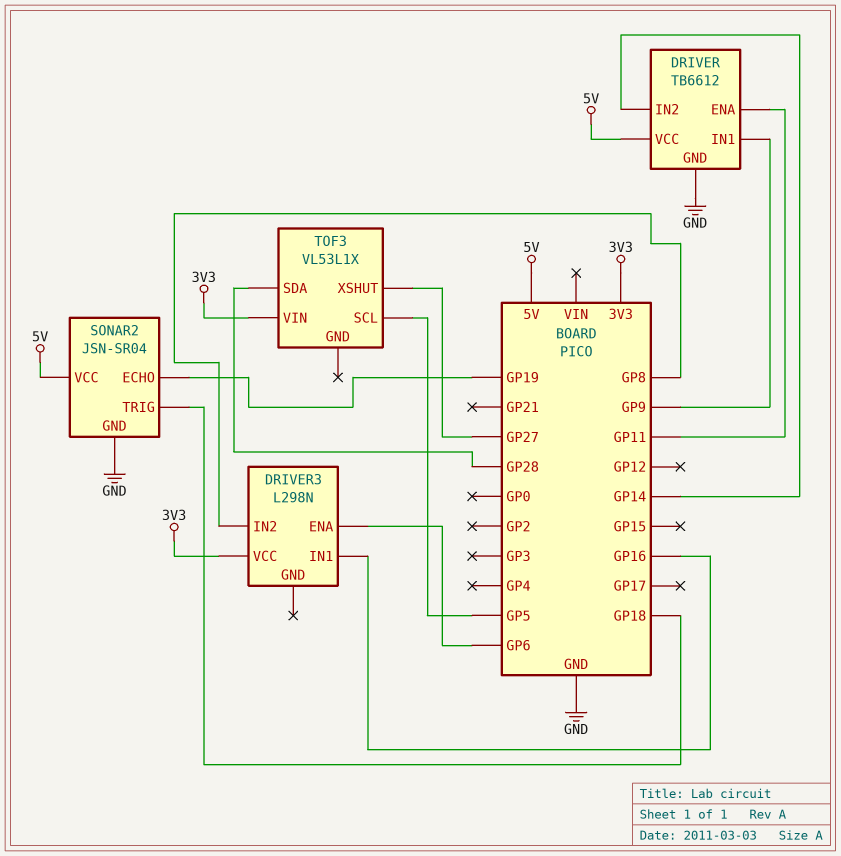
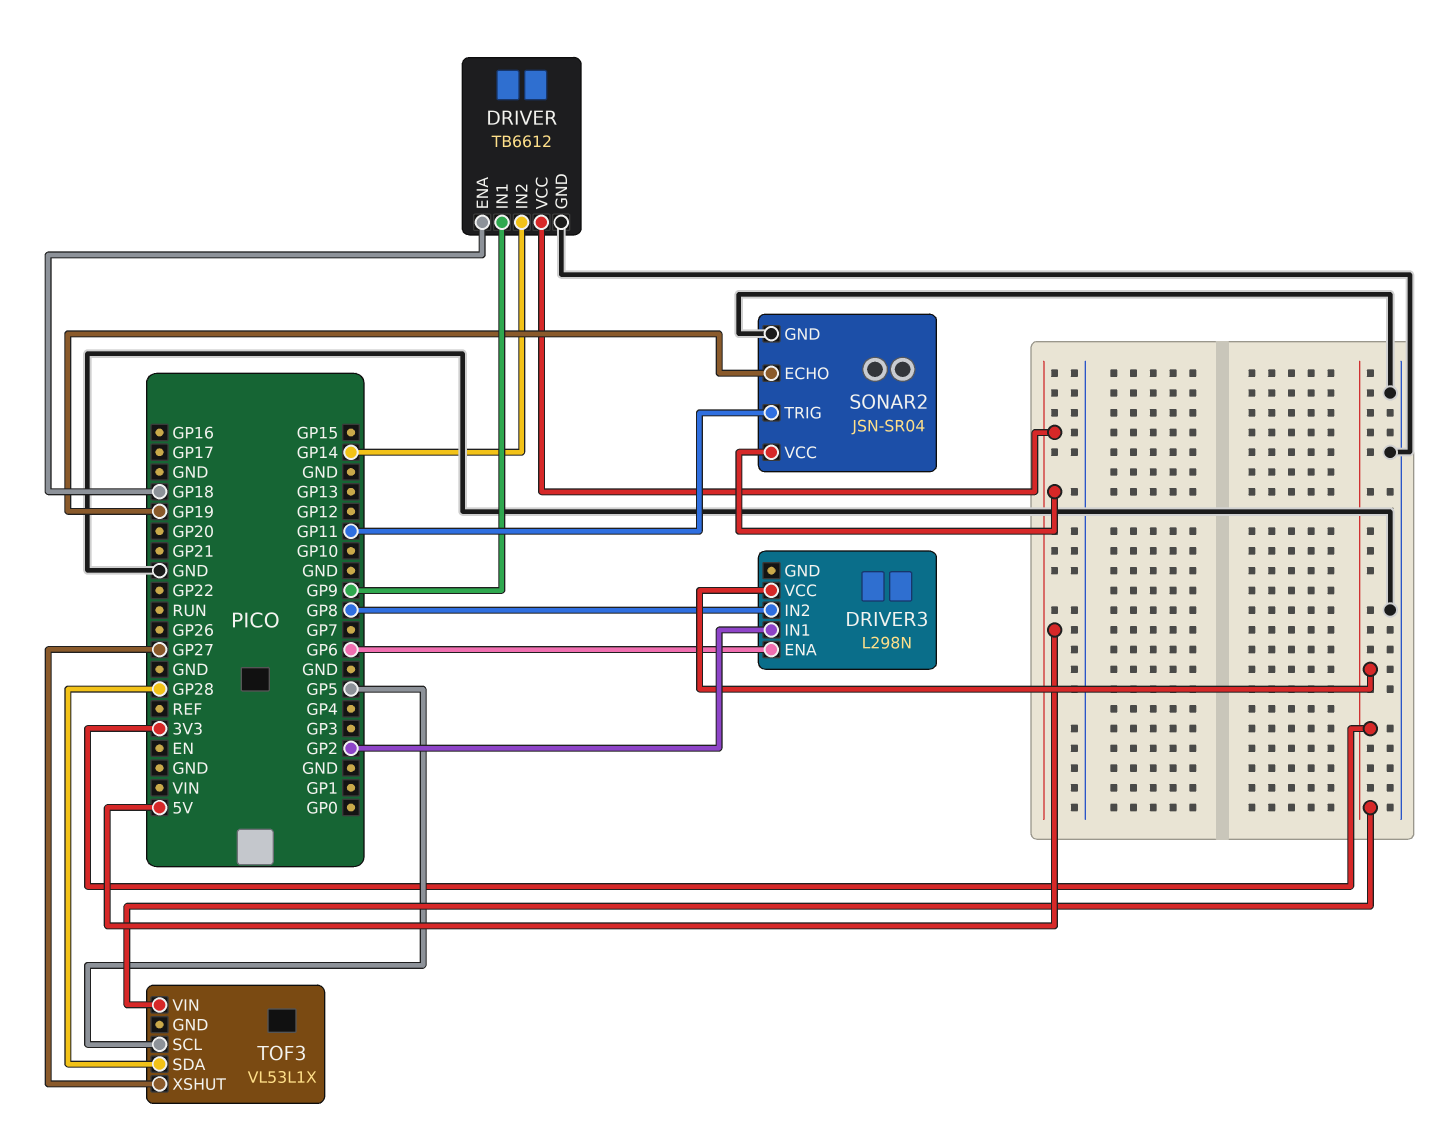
DRIVER pin ENA: GP11 -> GP18
DRIVER3 pin IN1: GP16 -> GP2
SONAR2 pin TRIG: GP18 -> GP11

